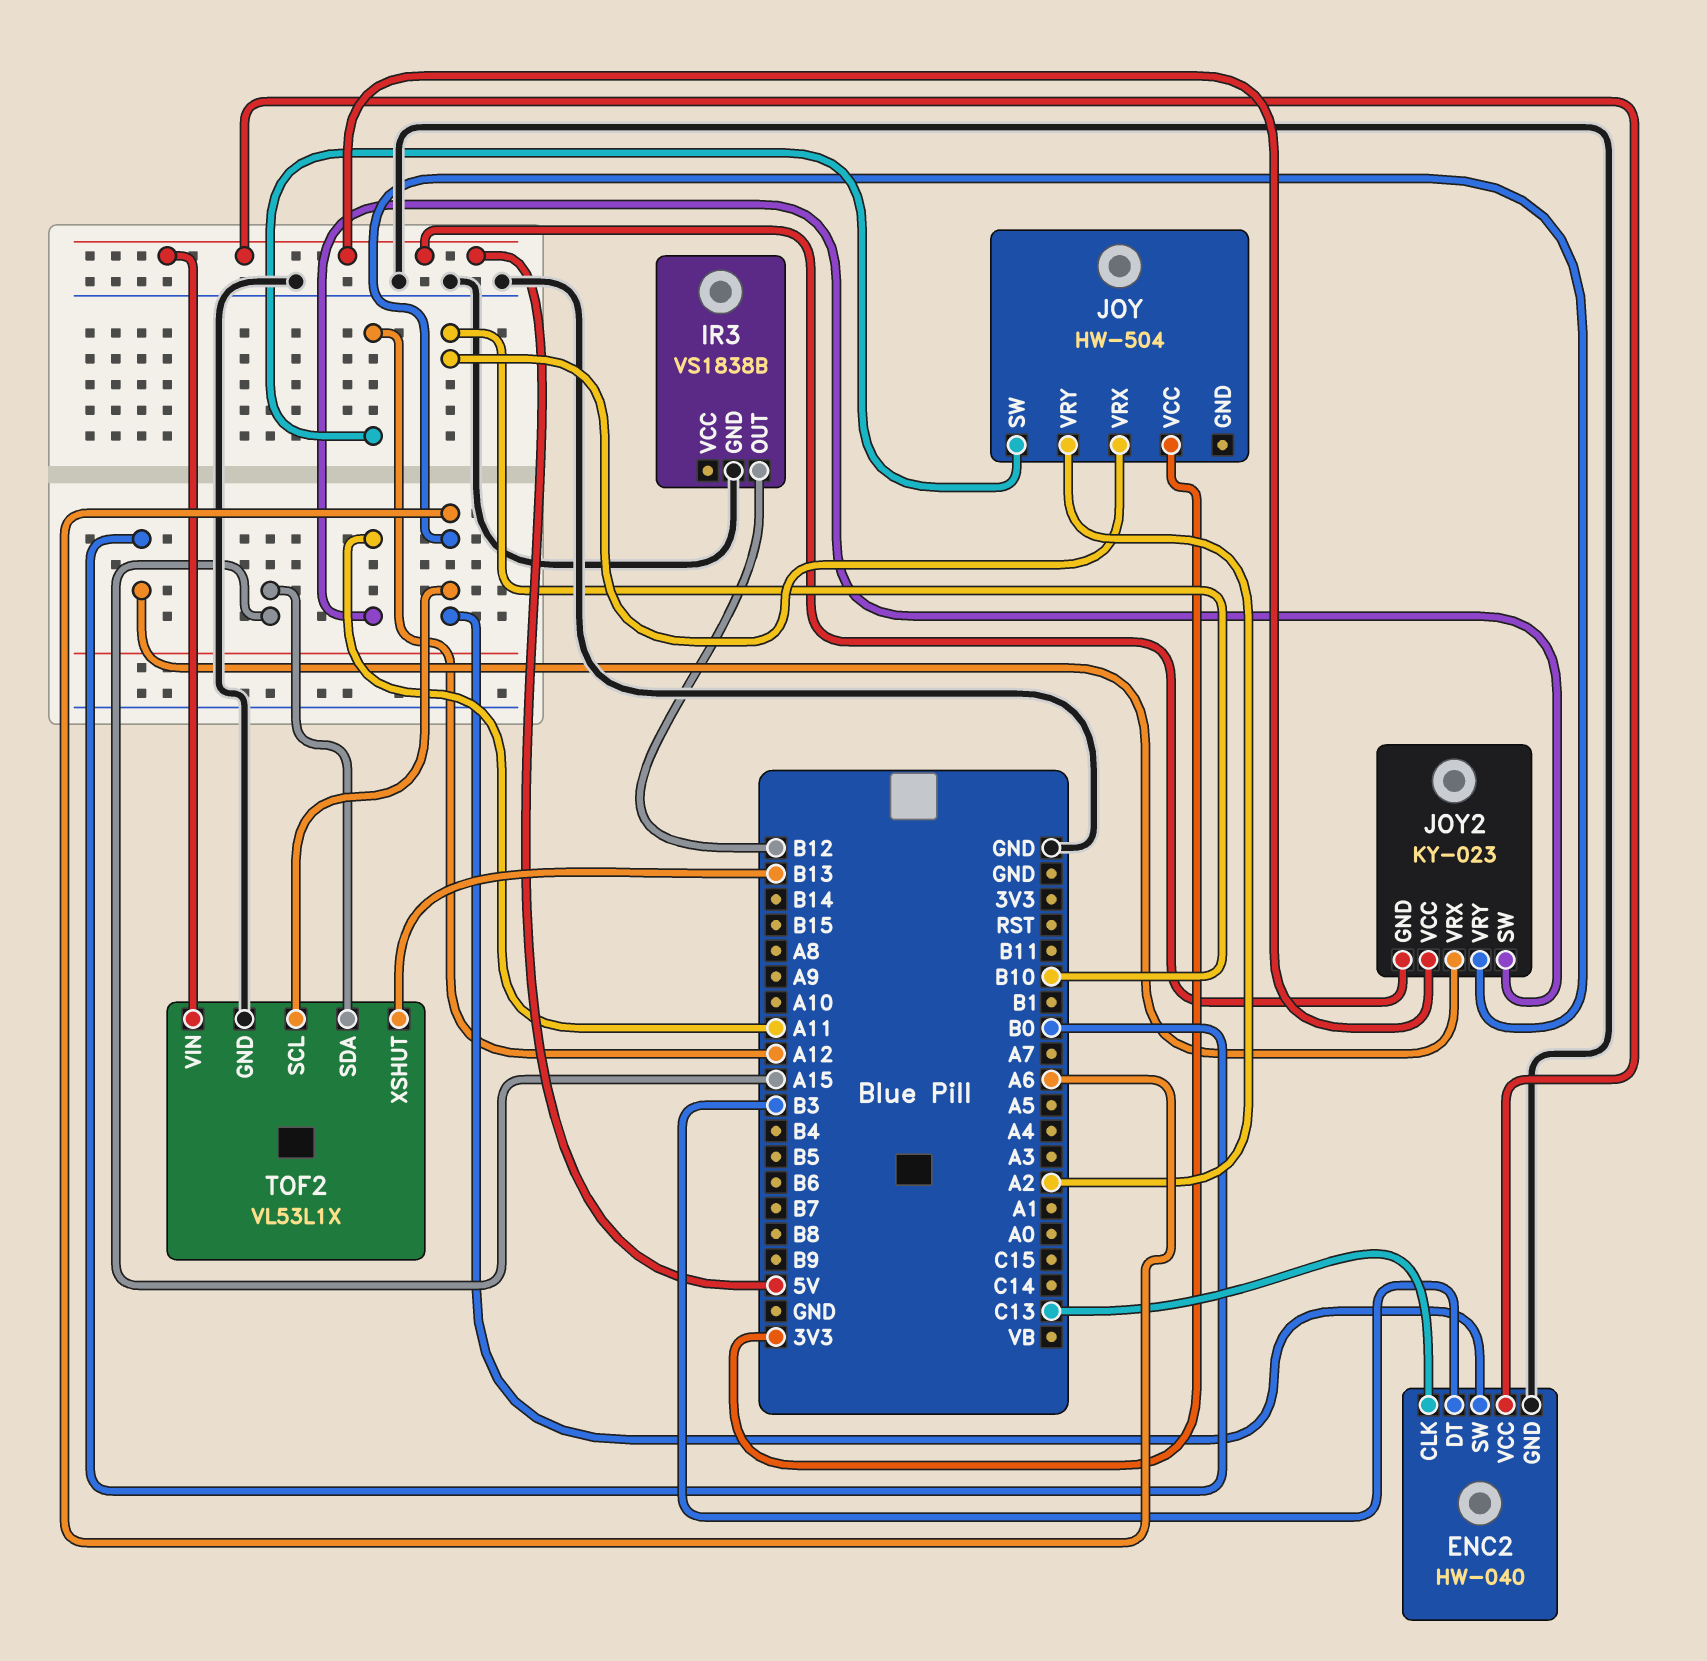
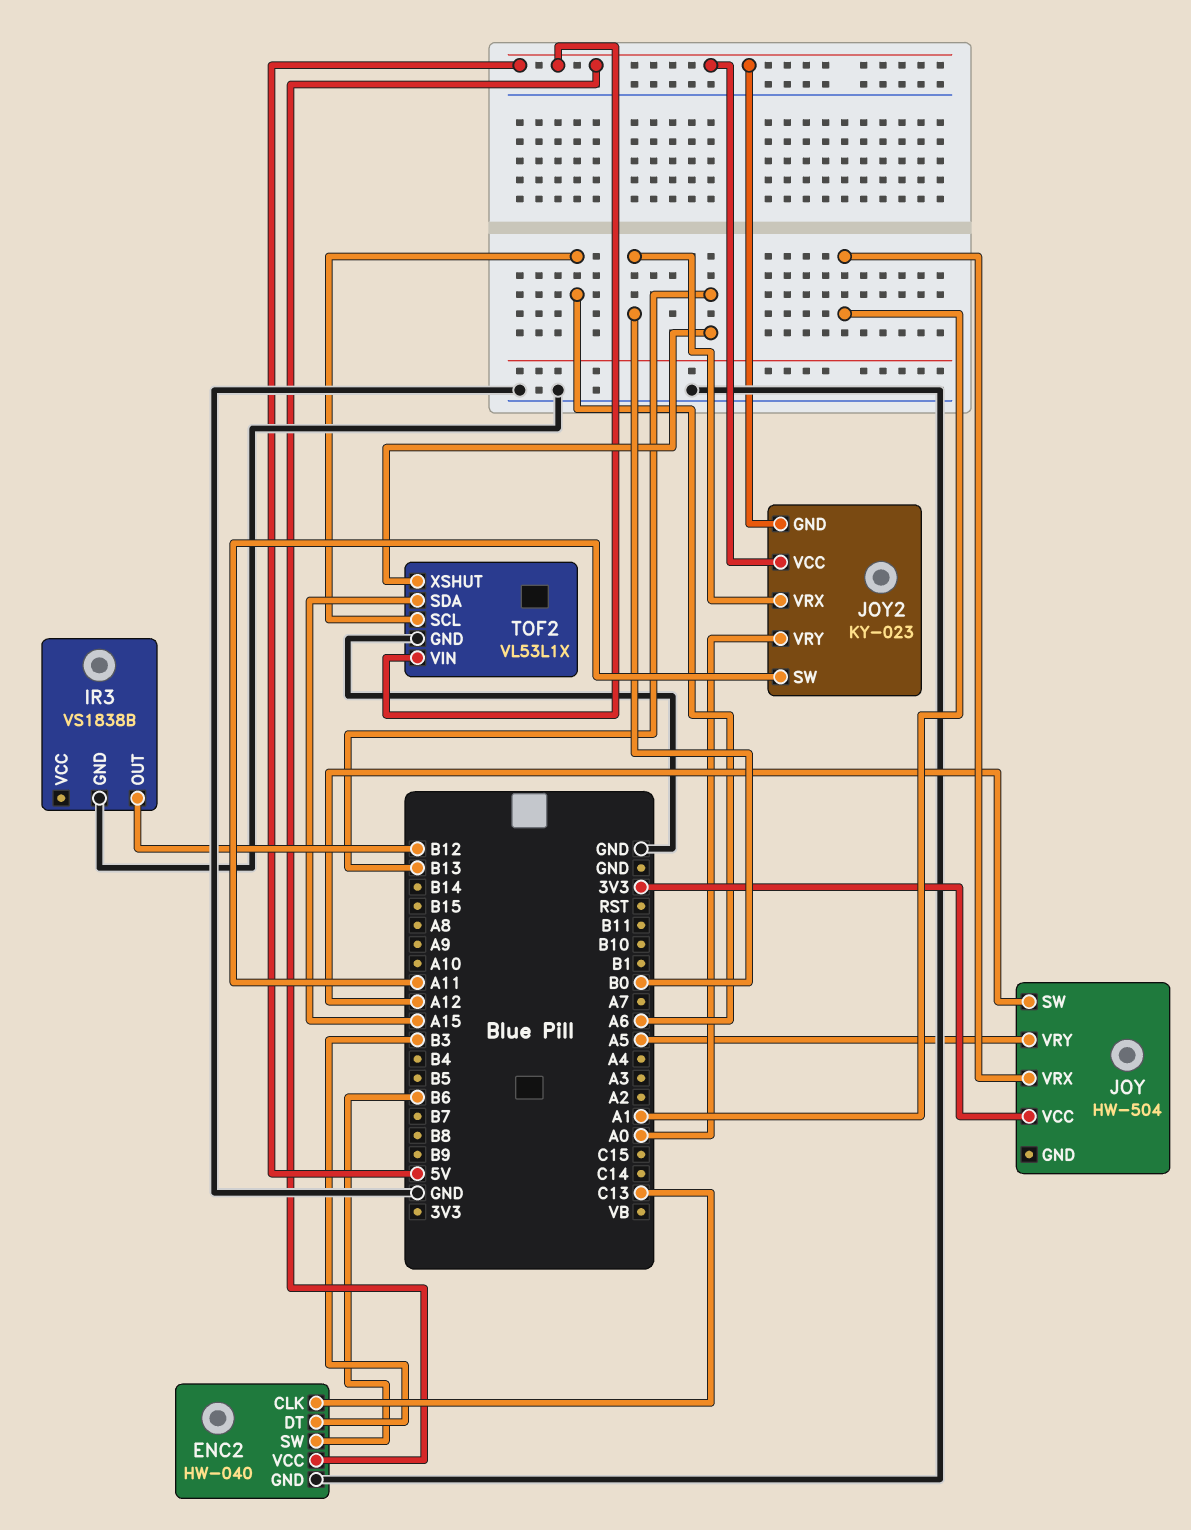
ENC2 pin SW: A6 -> B6
JOY pin VRX: B10 -> A1
JOY pin VRY: A2 -> A5
JOY2 pin VRY: A6 -> A0

